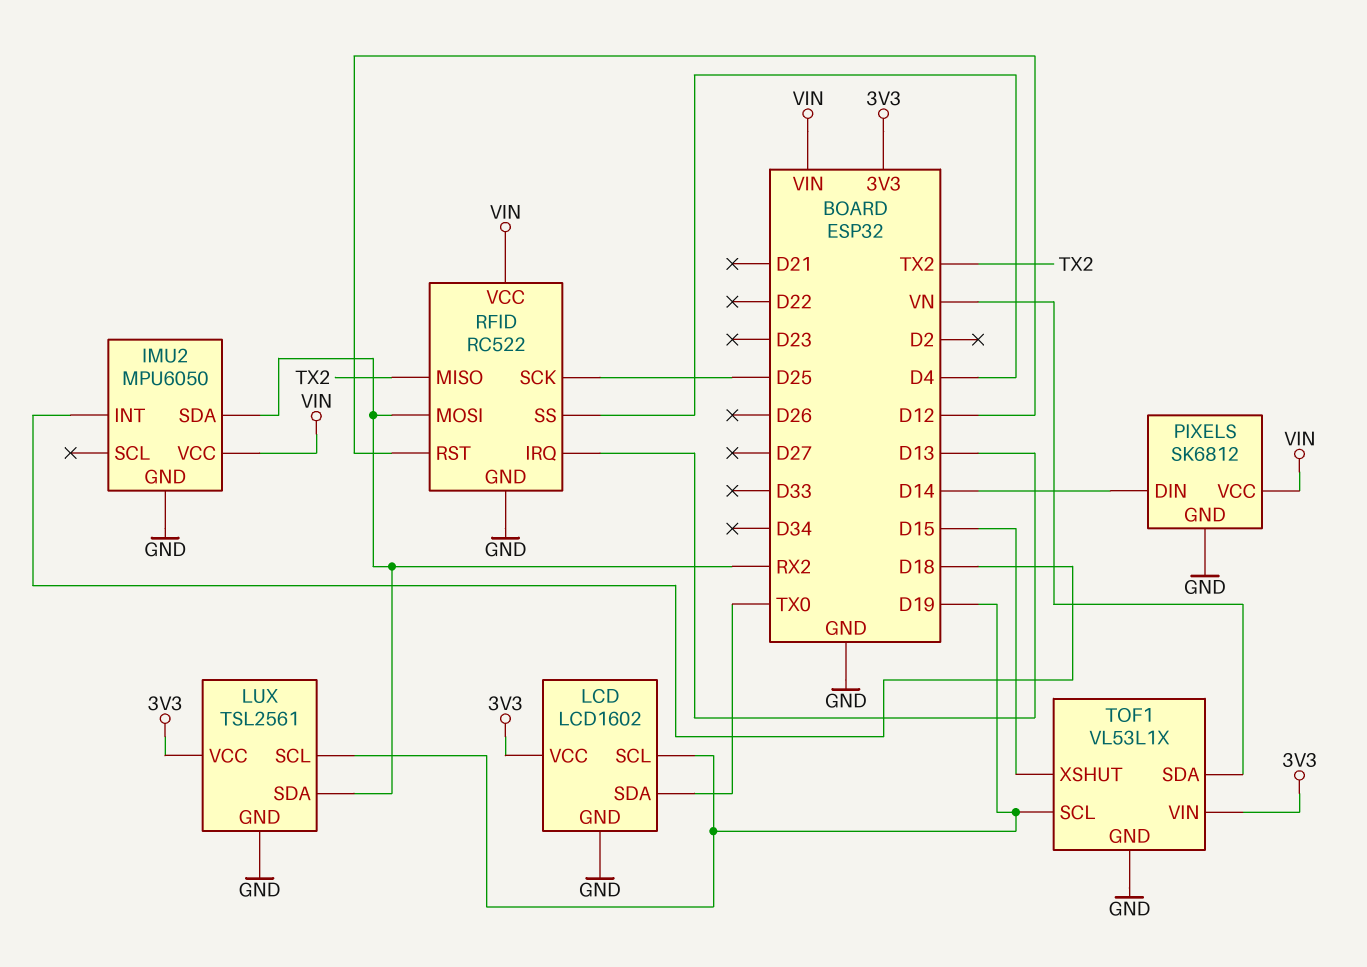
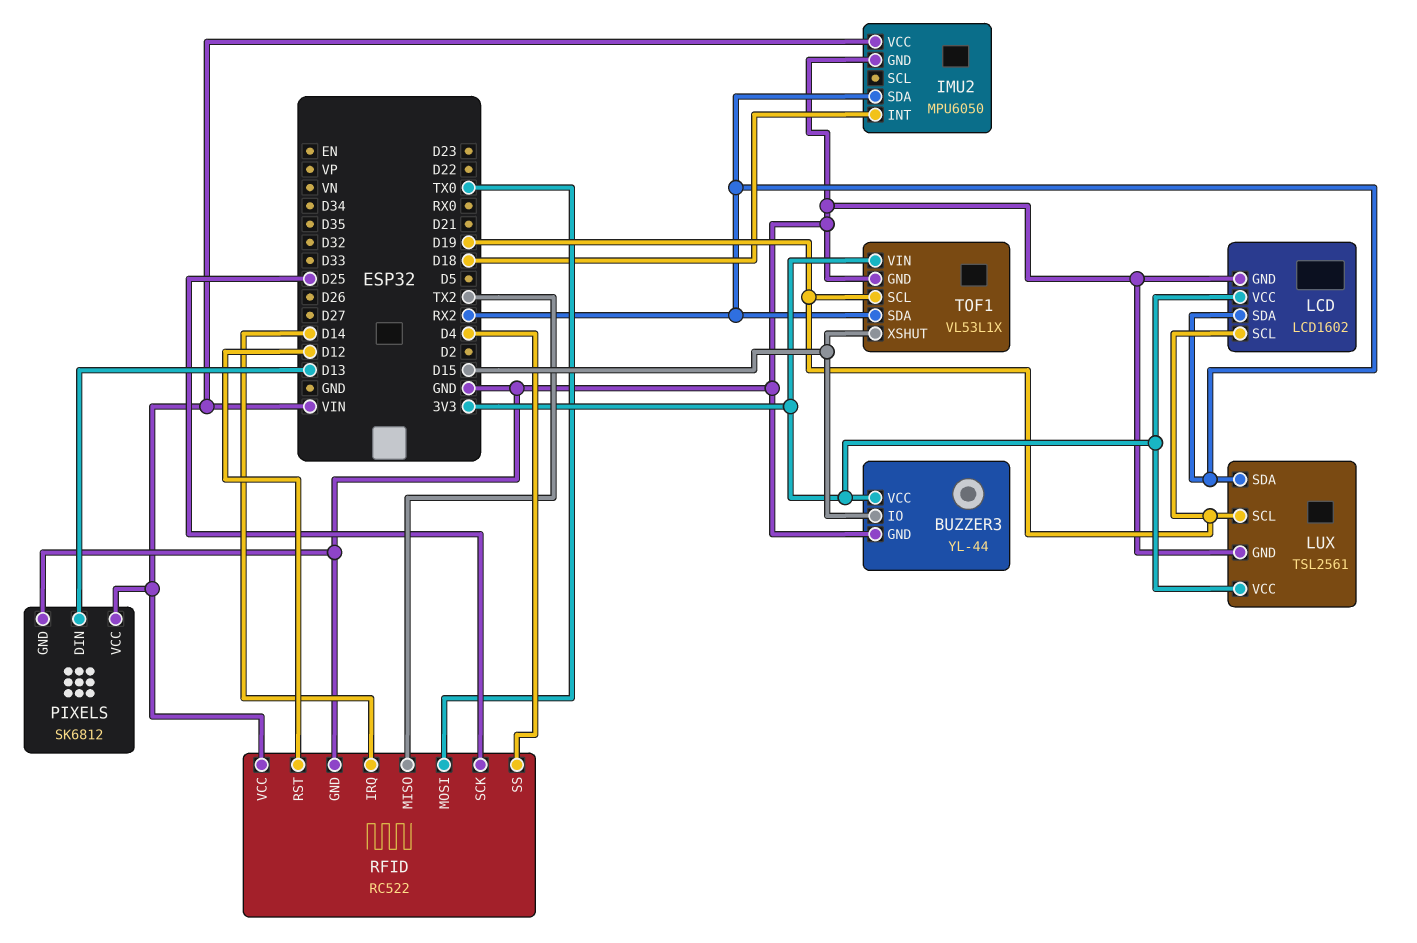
BUZZER3: none -> YL-44
BUZZER3 pin GND: none -> GND
BUZZER3 pin IO: none -> D15
BUZZER3 pin VCC: none -> 3V3
LCD pin SDA: TX0 -> RX2
PIXELS pin DIN: D14 -> D13
RFID pin IRQ: D13 -> D14
RFID pin MOSI: RX2 -> TX0
TOF1 pin SDA: VN -> RX2

